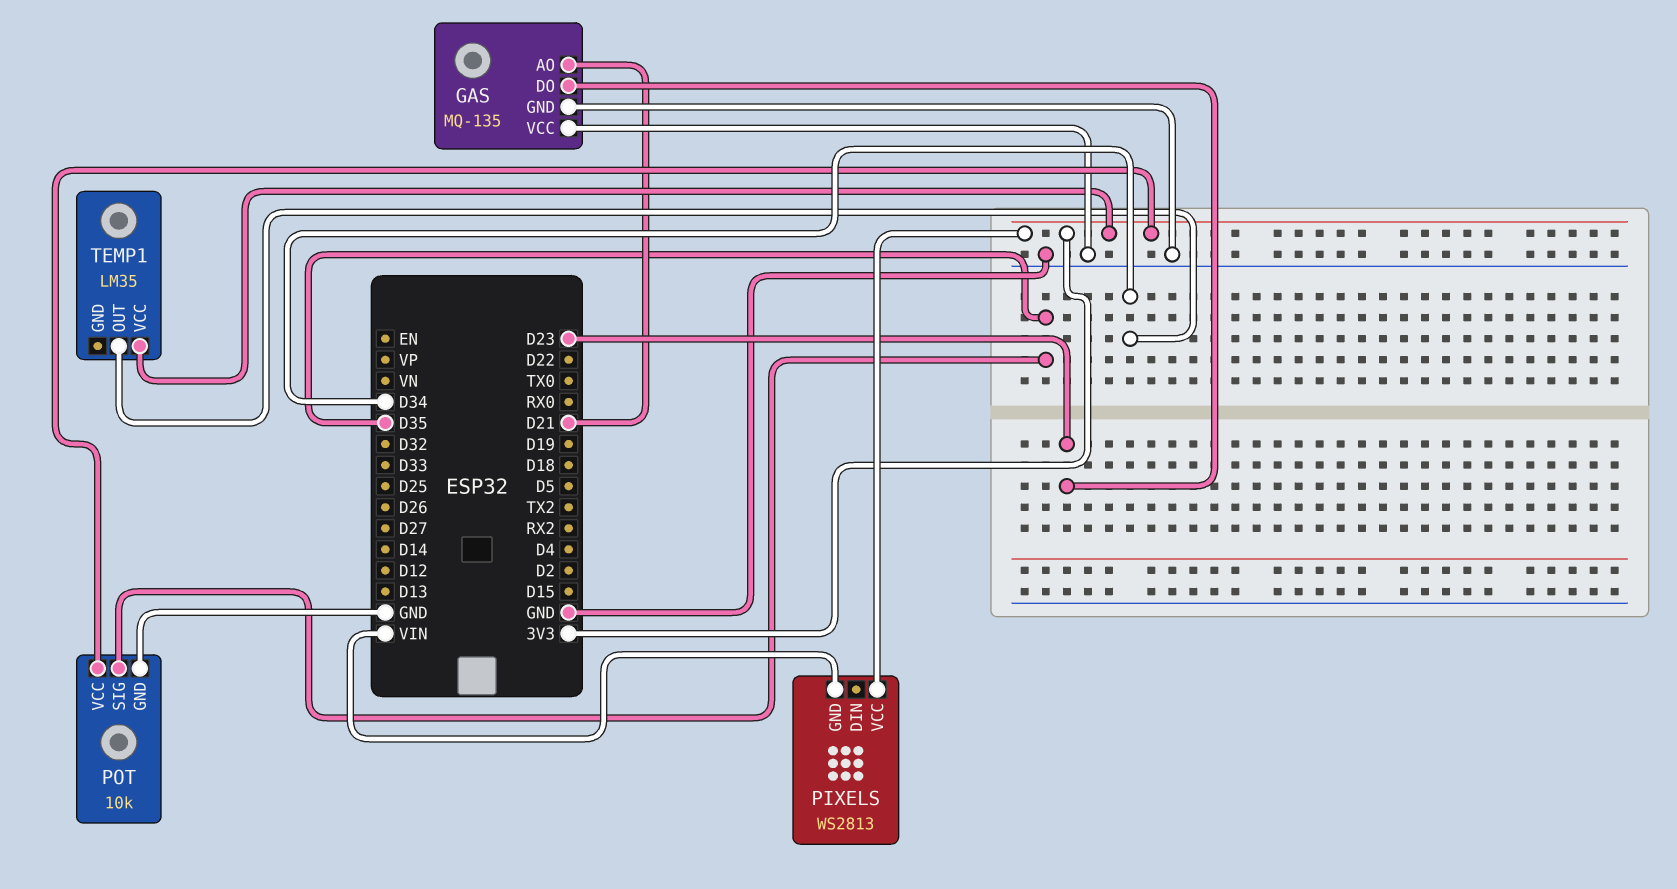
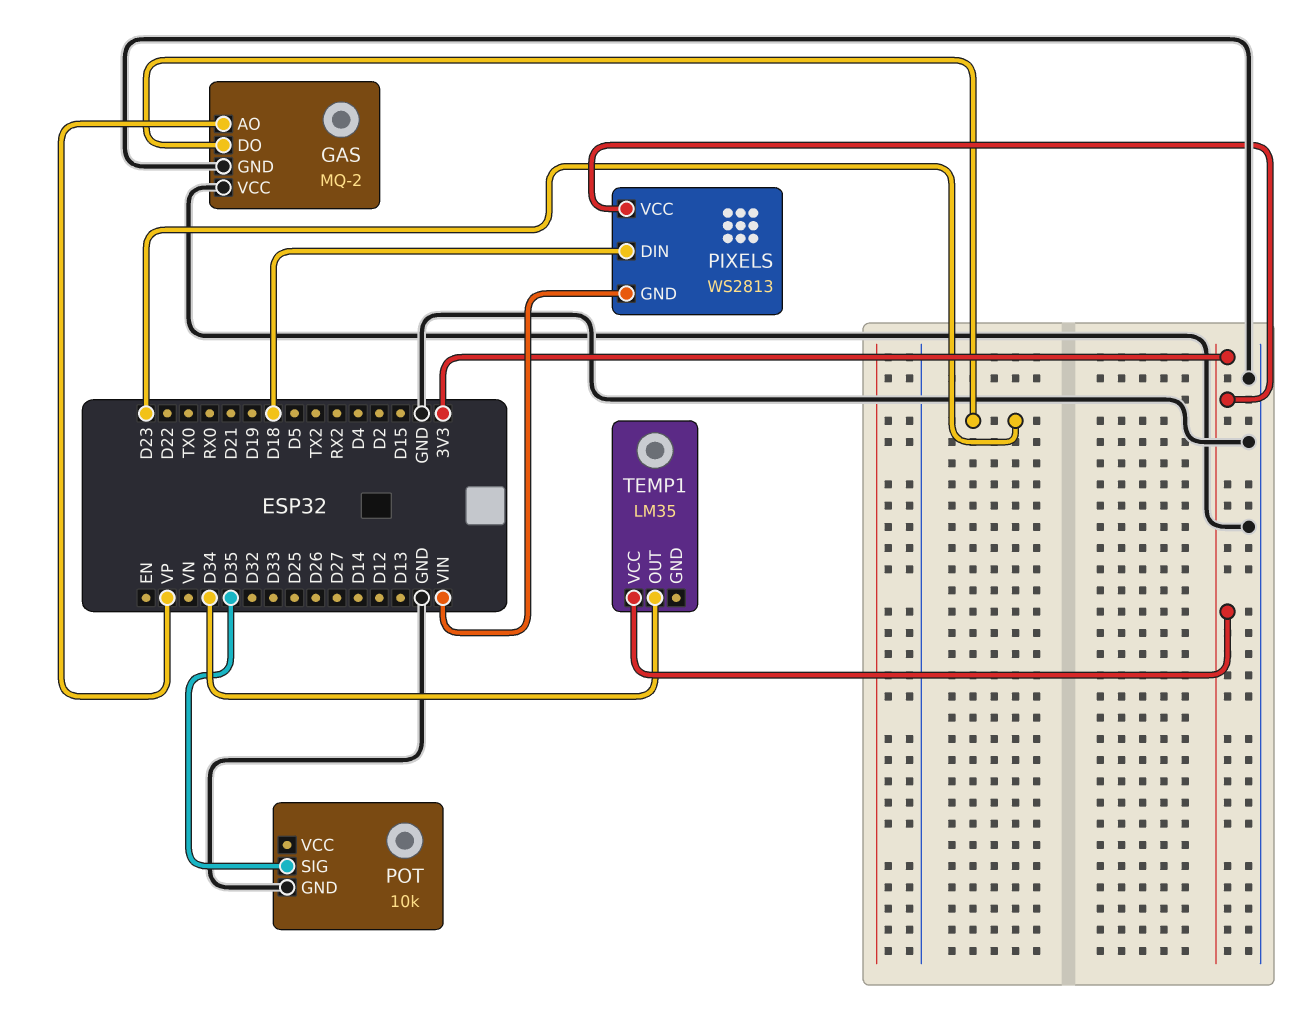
GAS: MQ-135 -> MQ-2
GAS pin AO: D21 -> VP
PIXELS pin DIN: none -> D18
POT pin VCC: 3V3 -> none

